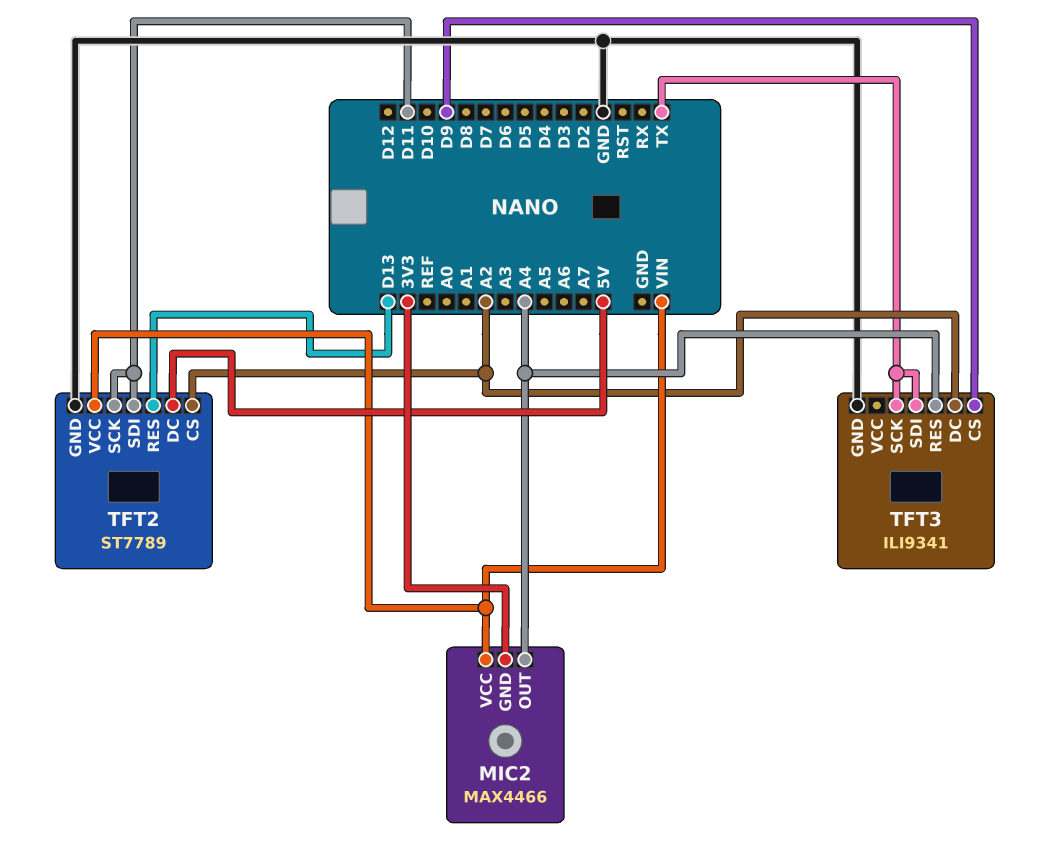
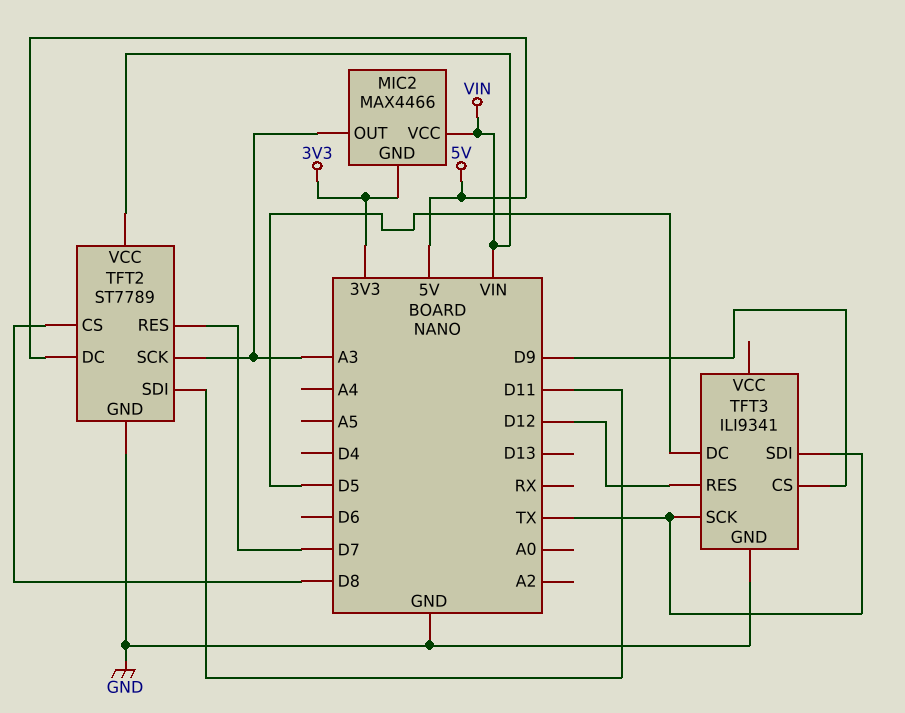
MIC2 pin OUT: A4 -> A3
TFT2 pin CS: A2 -> D8
TFT2 pin RES: D13 -> D7
TFT2 pin SCK: D11 -> A3
TFT3 pin DC: A2 -> D5
TFT3 pin RES: A4 -> D12

